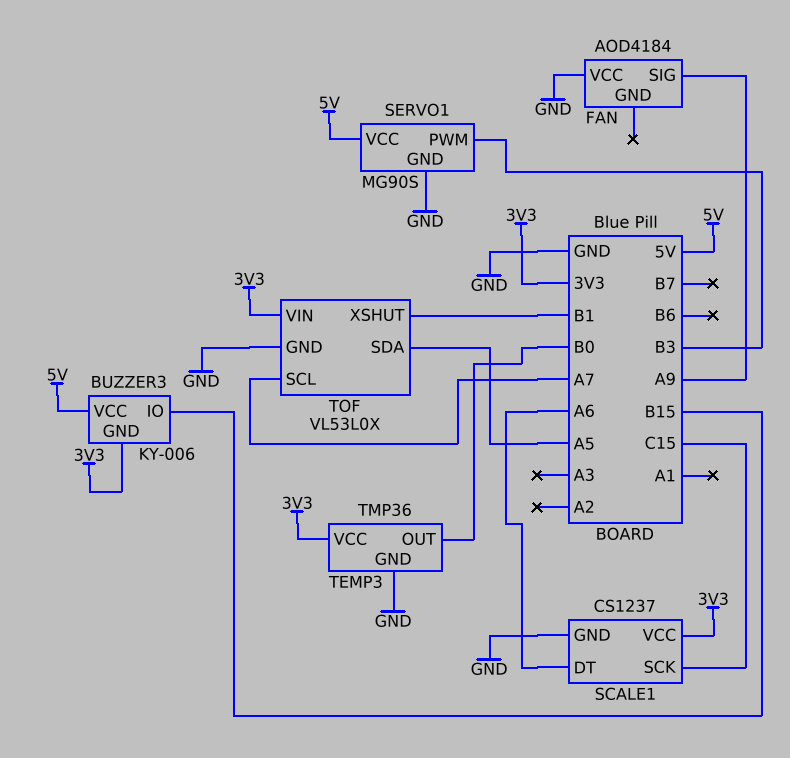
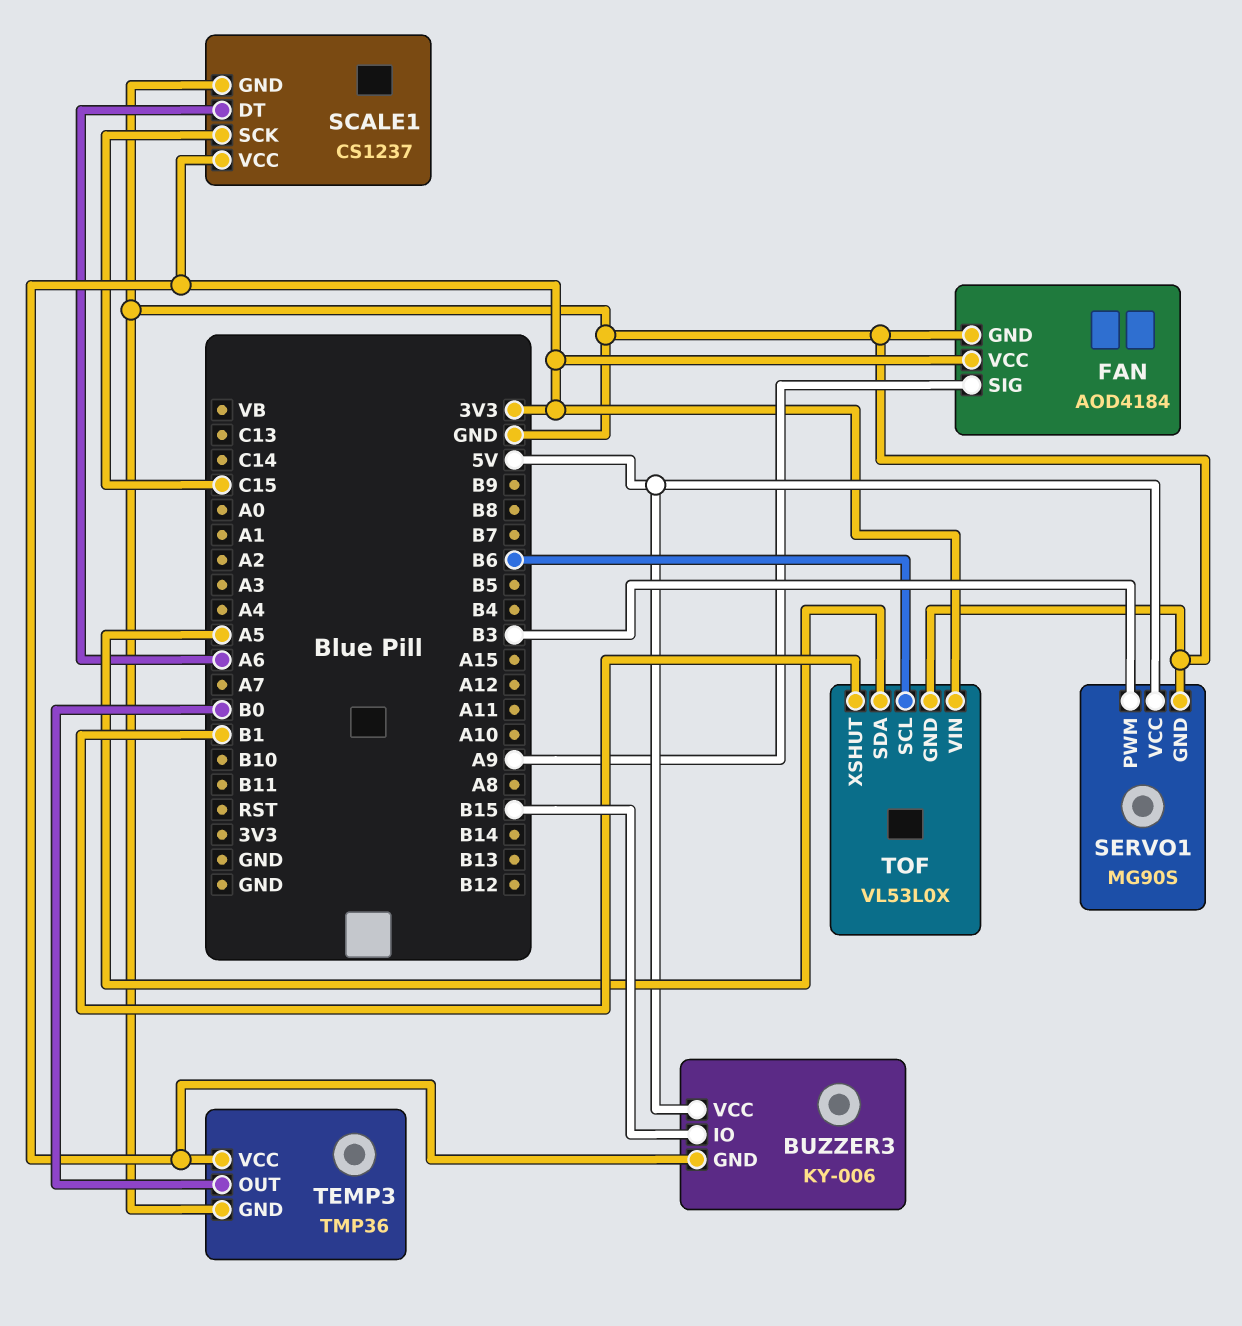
FAN pin GND: none -> GND
FAN pin VCC: GND -> 3V3
TOF pin SCL: A7 -> B6

